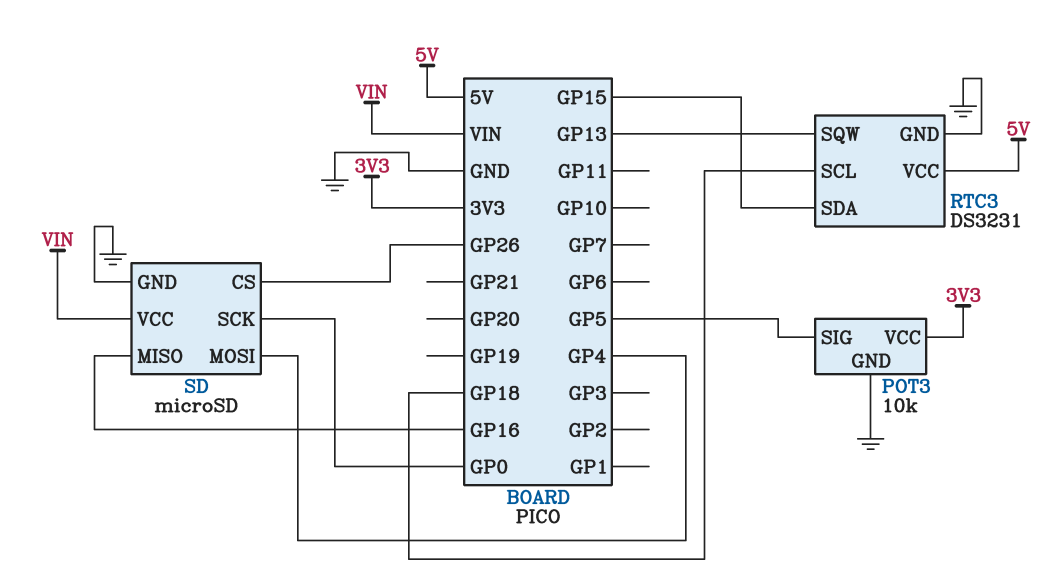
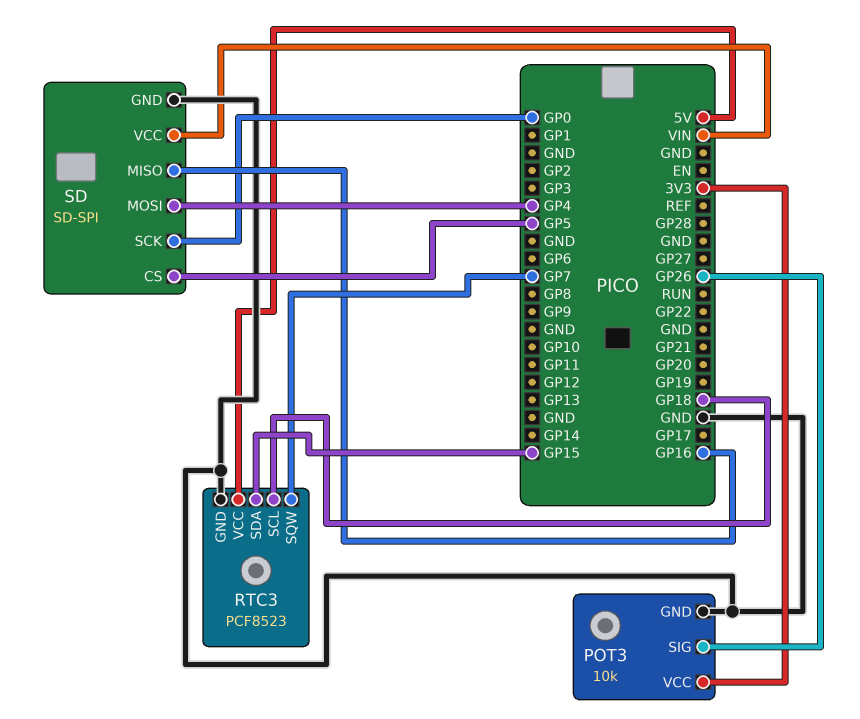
POT3 pin SIG: GP5 -> GP26
RTC3: DS3231 -> PCF8523
RTC3 pin SQW: GP13 -> GP7
SD: microSD -> SD-SPI
SD pin CS: GP26 -> GP5

